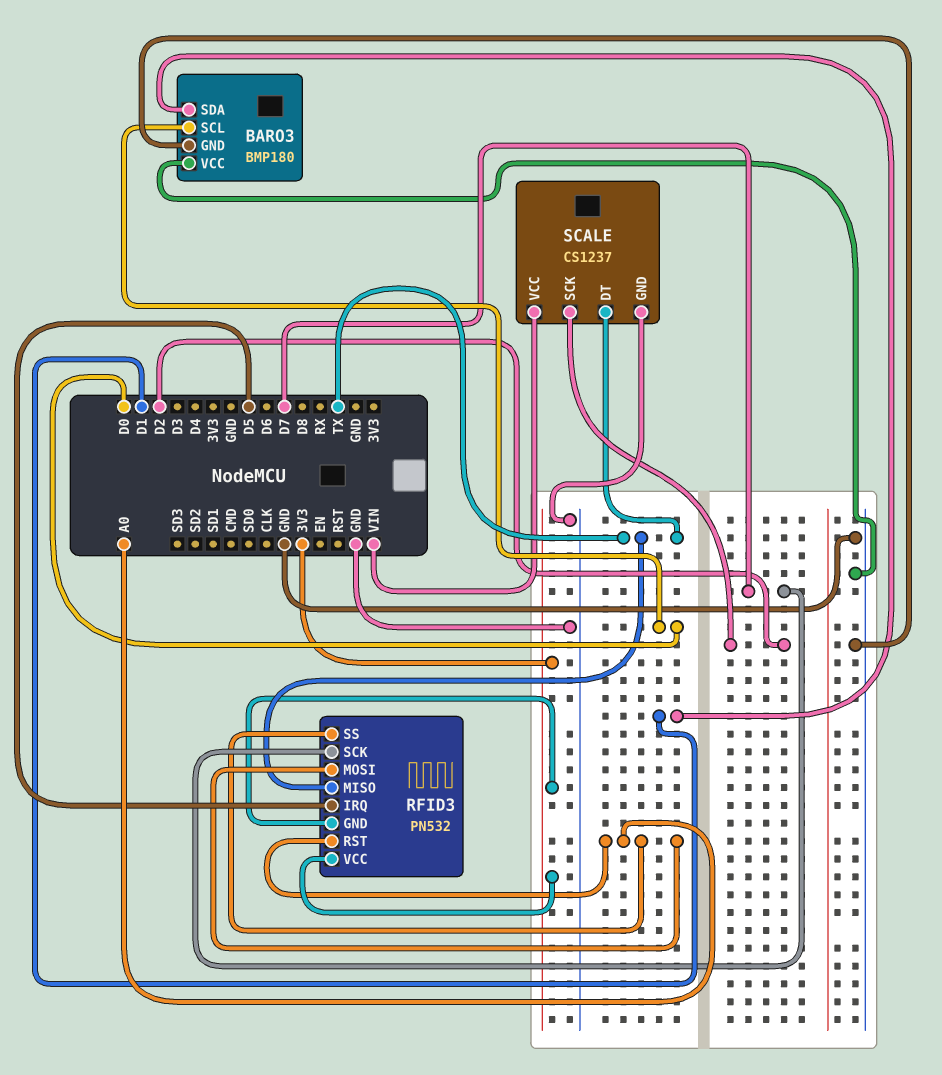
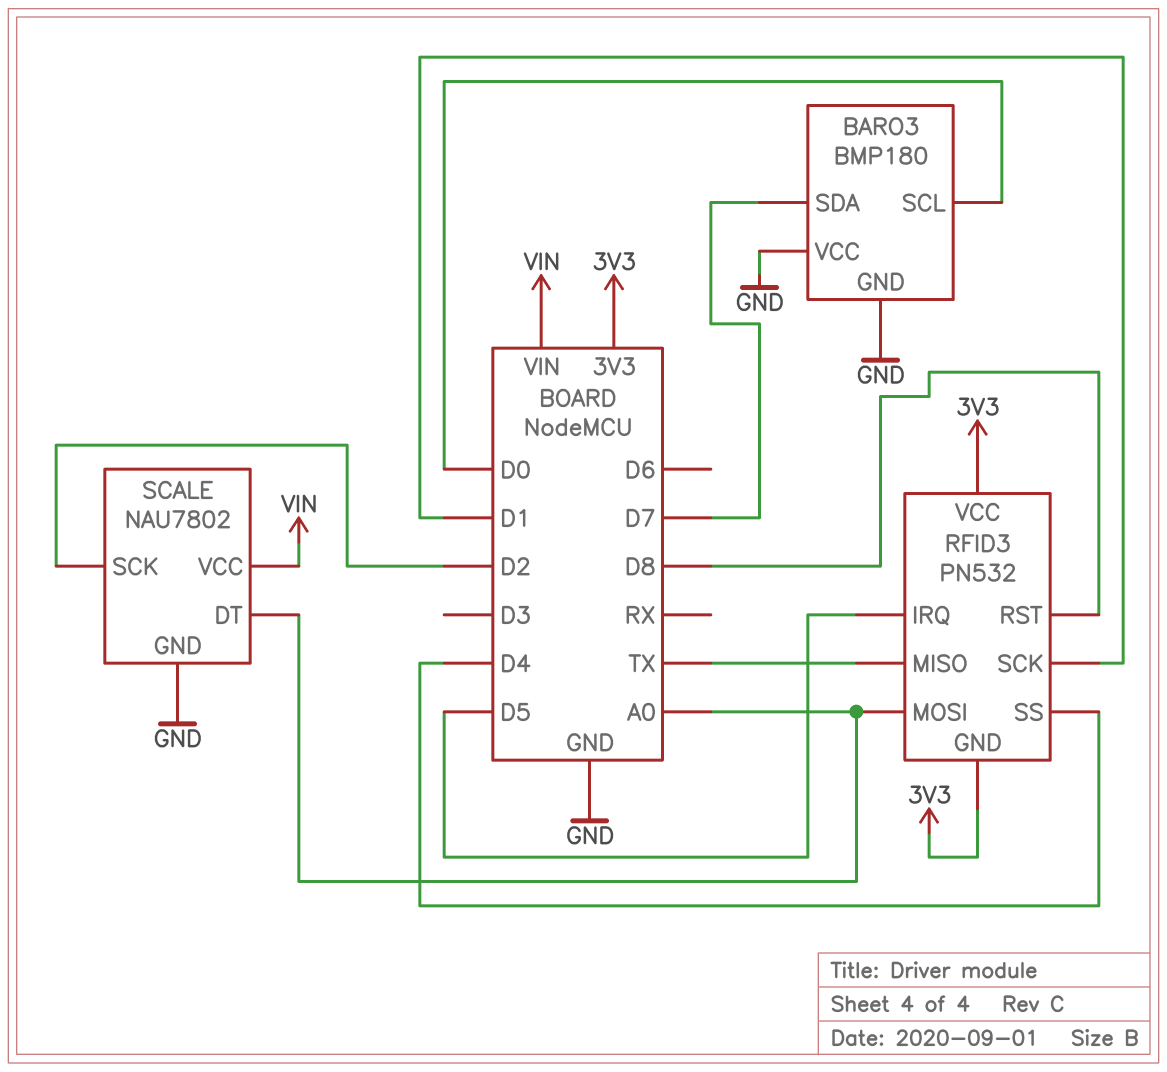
BARO3 pin SDA: D1 -> D7
RFID3 pin RST: A0 -> D8
RFID3 pin SCK: D7 -> D1
RFID3 pin SS: A0 -> D4
SCALE: CS1237 -> NAU7802
SCALE pin DT: TX -> A0

